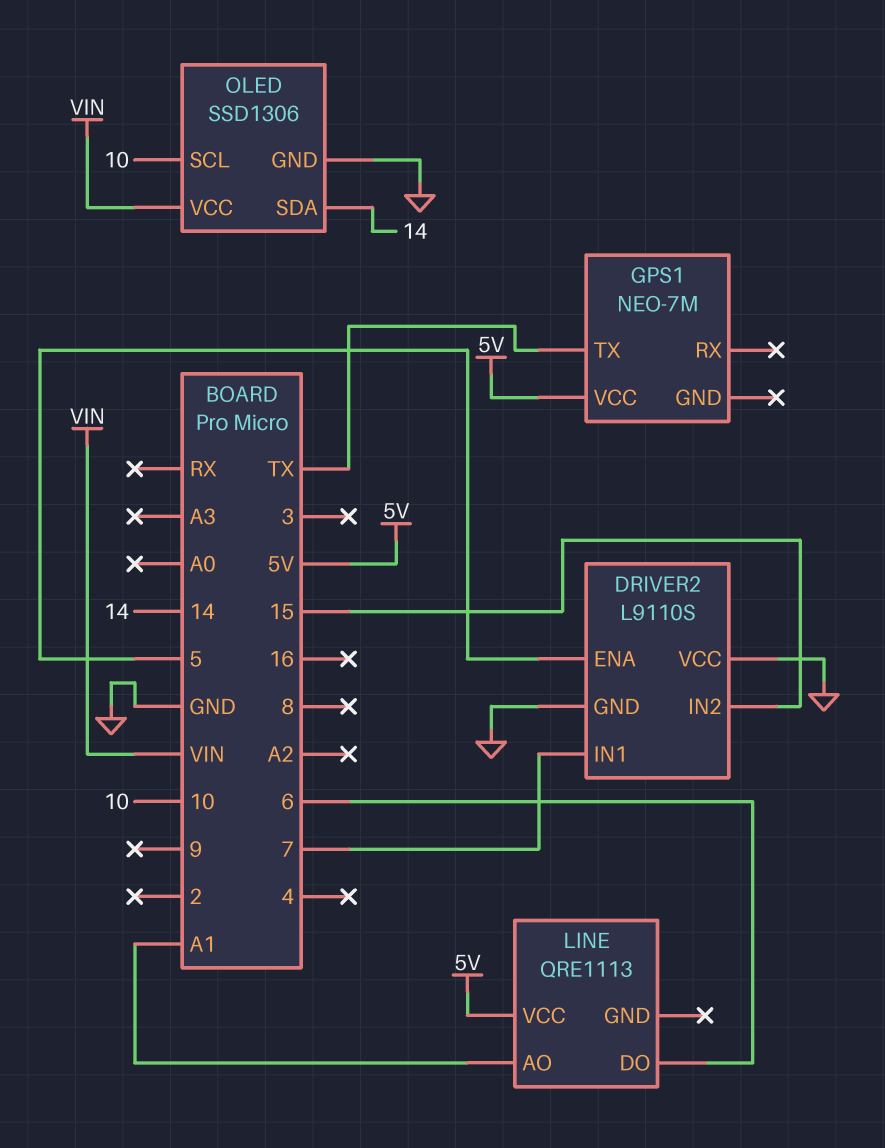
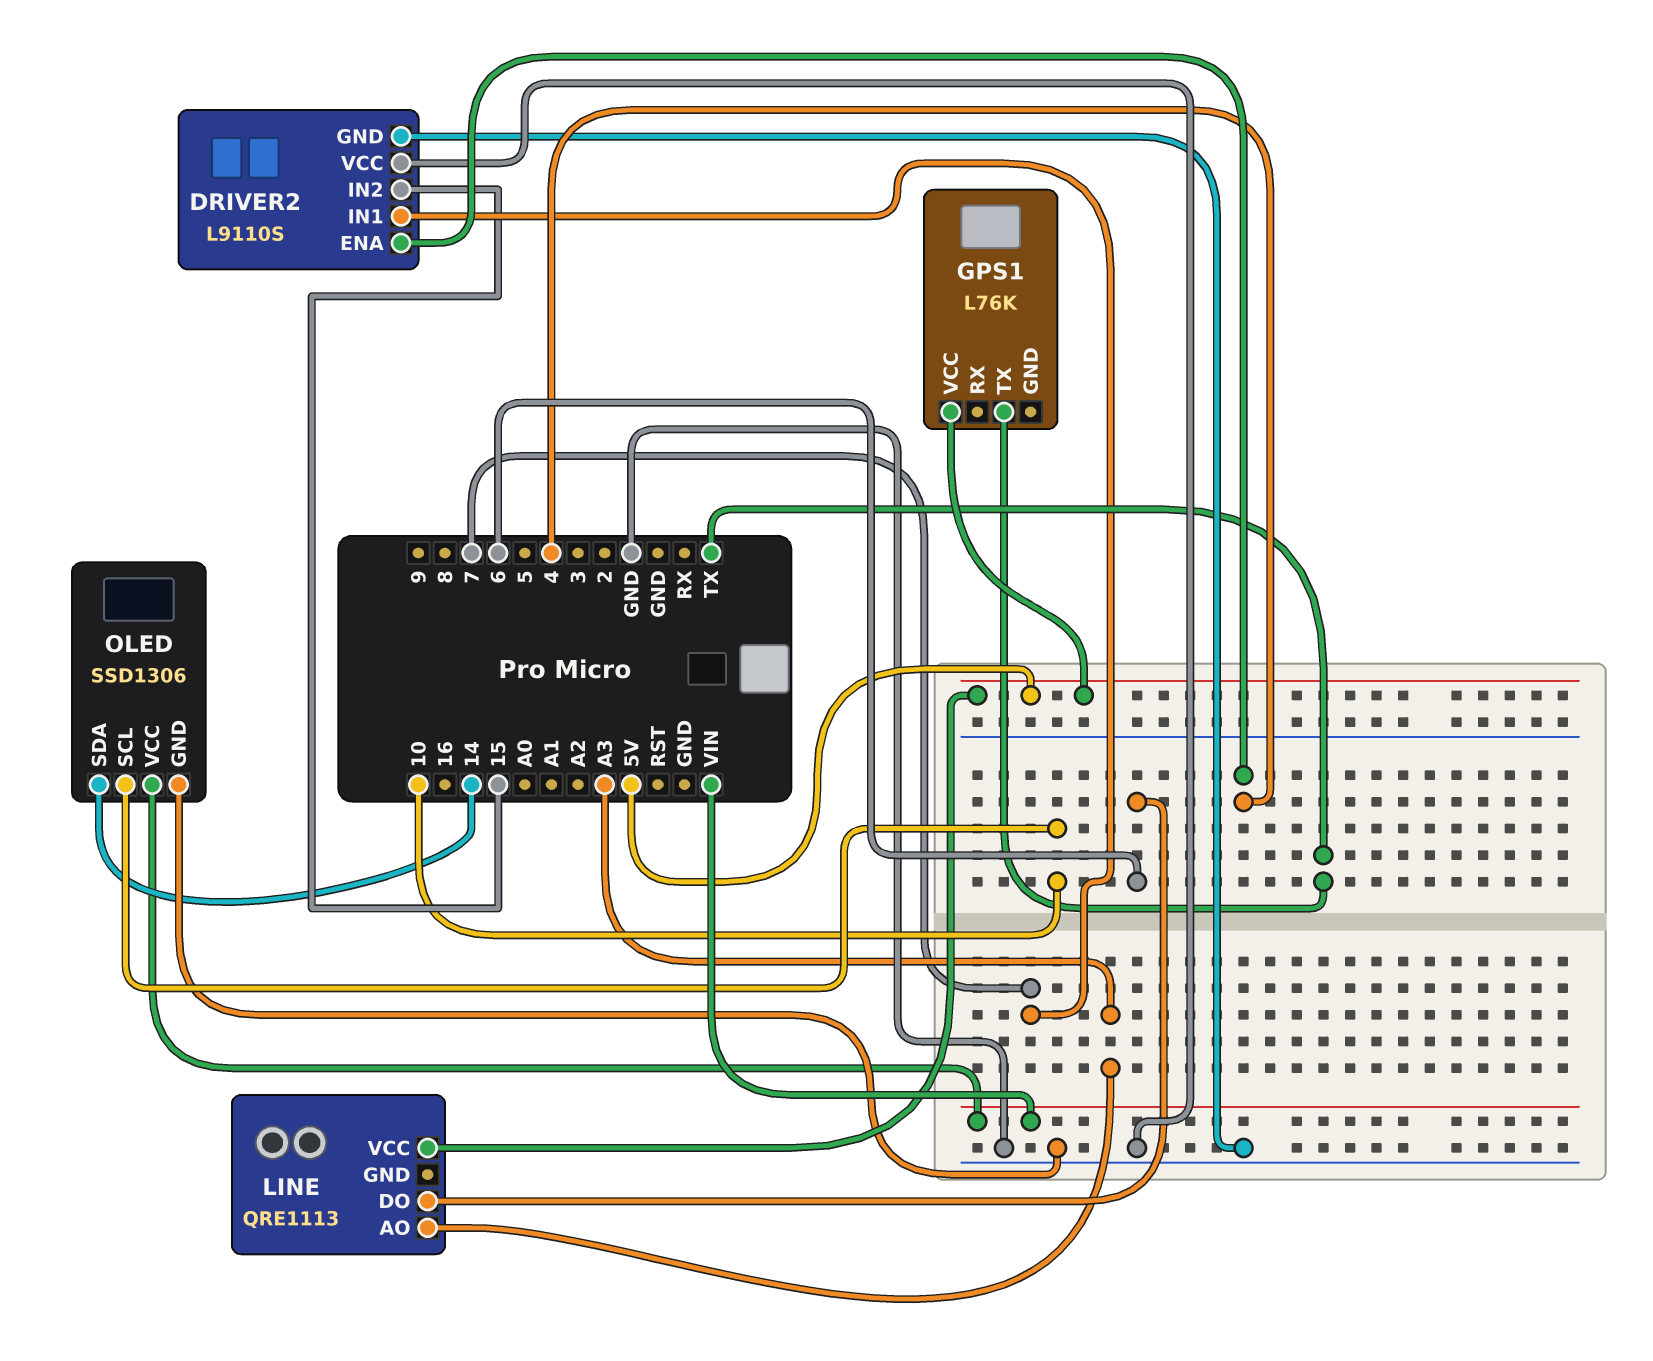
DRIVER2 pin ENA: 5 -> 4
GPS1: NEO-7M -> L76K
LINE pin AO: A1 -> A3

